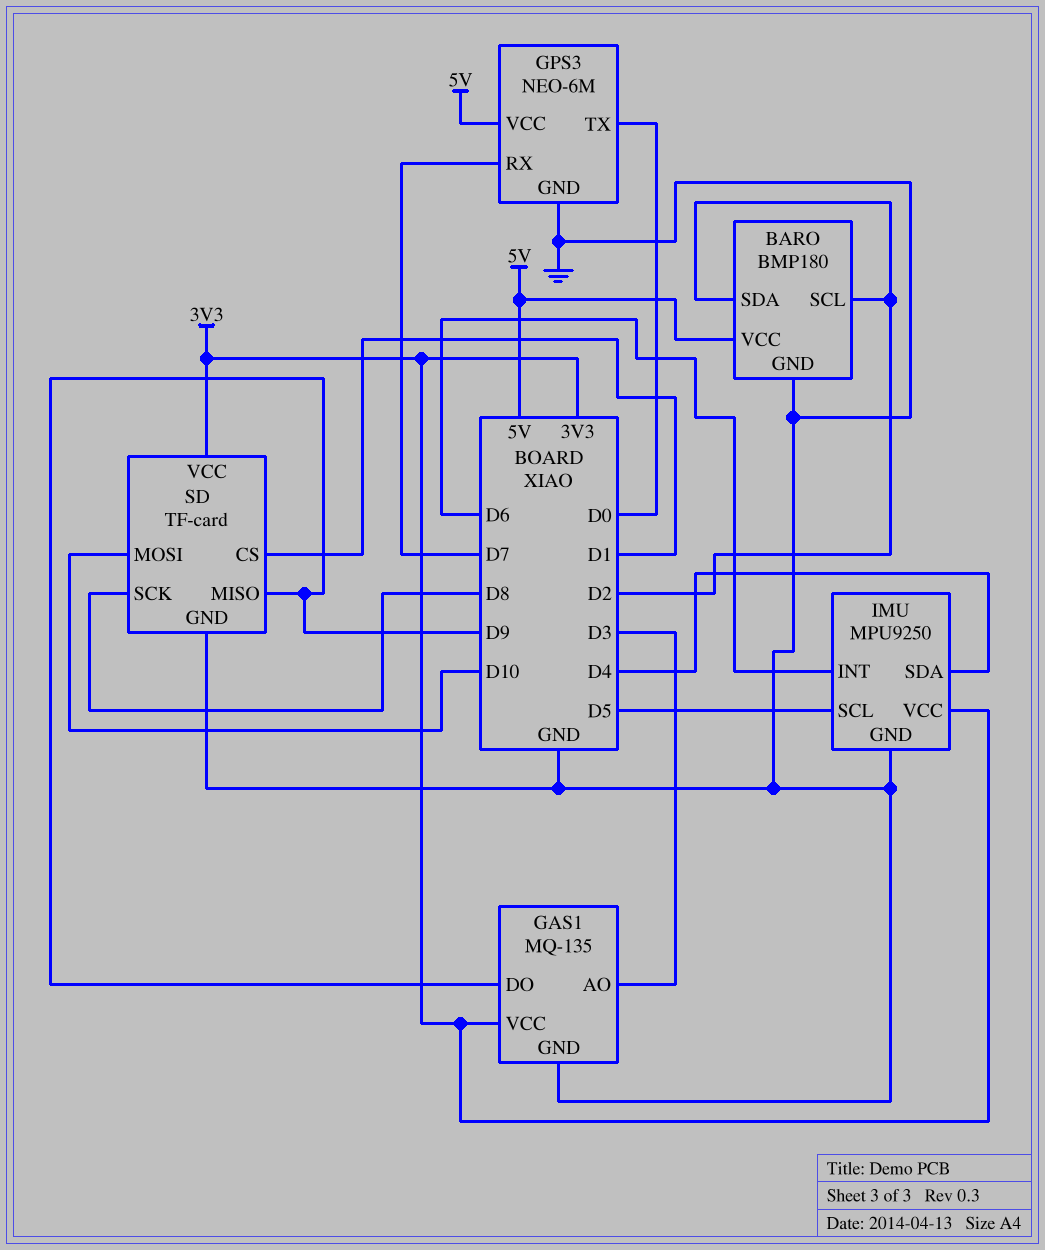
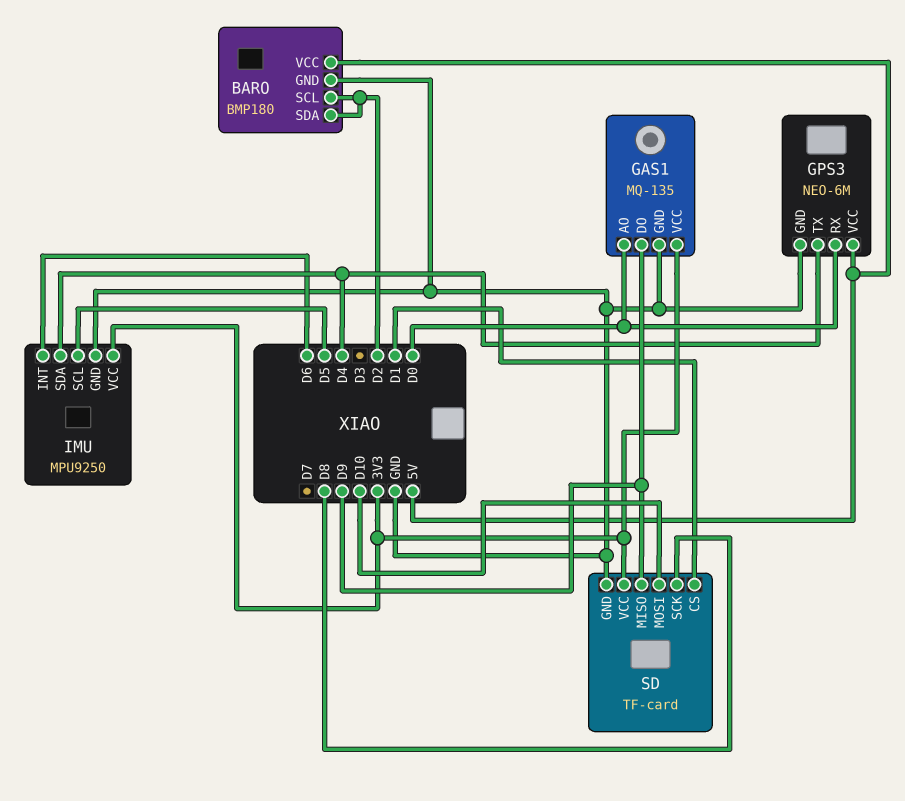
GAS1 pin AO: D3 -> D0
GPS3 pin RX: D7 -> D0
GPS3 pin TX: D0 -> D4

